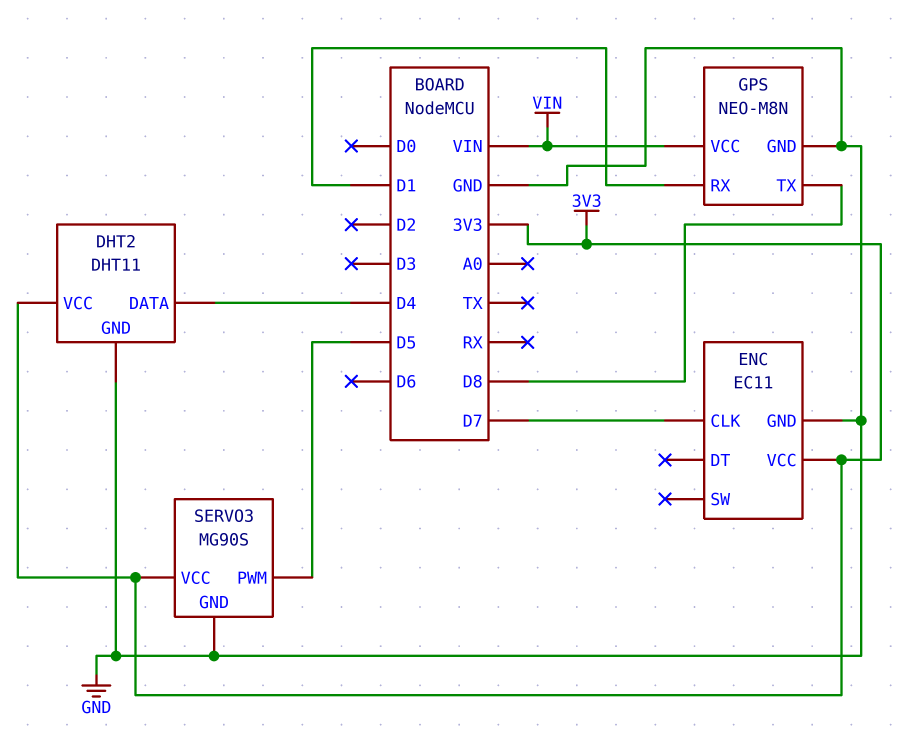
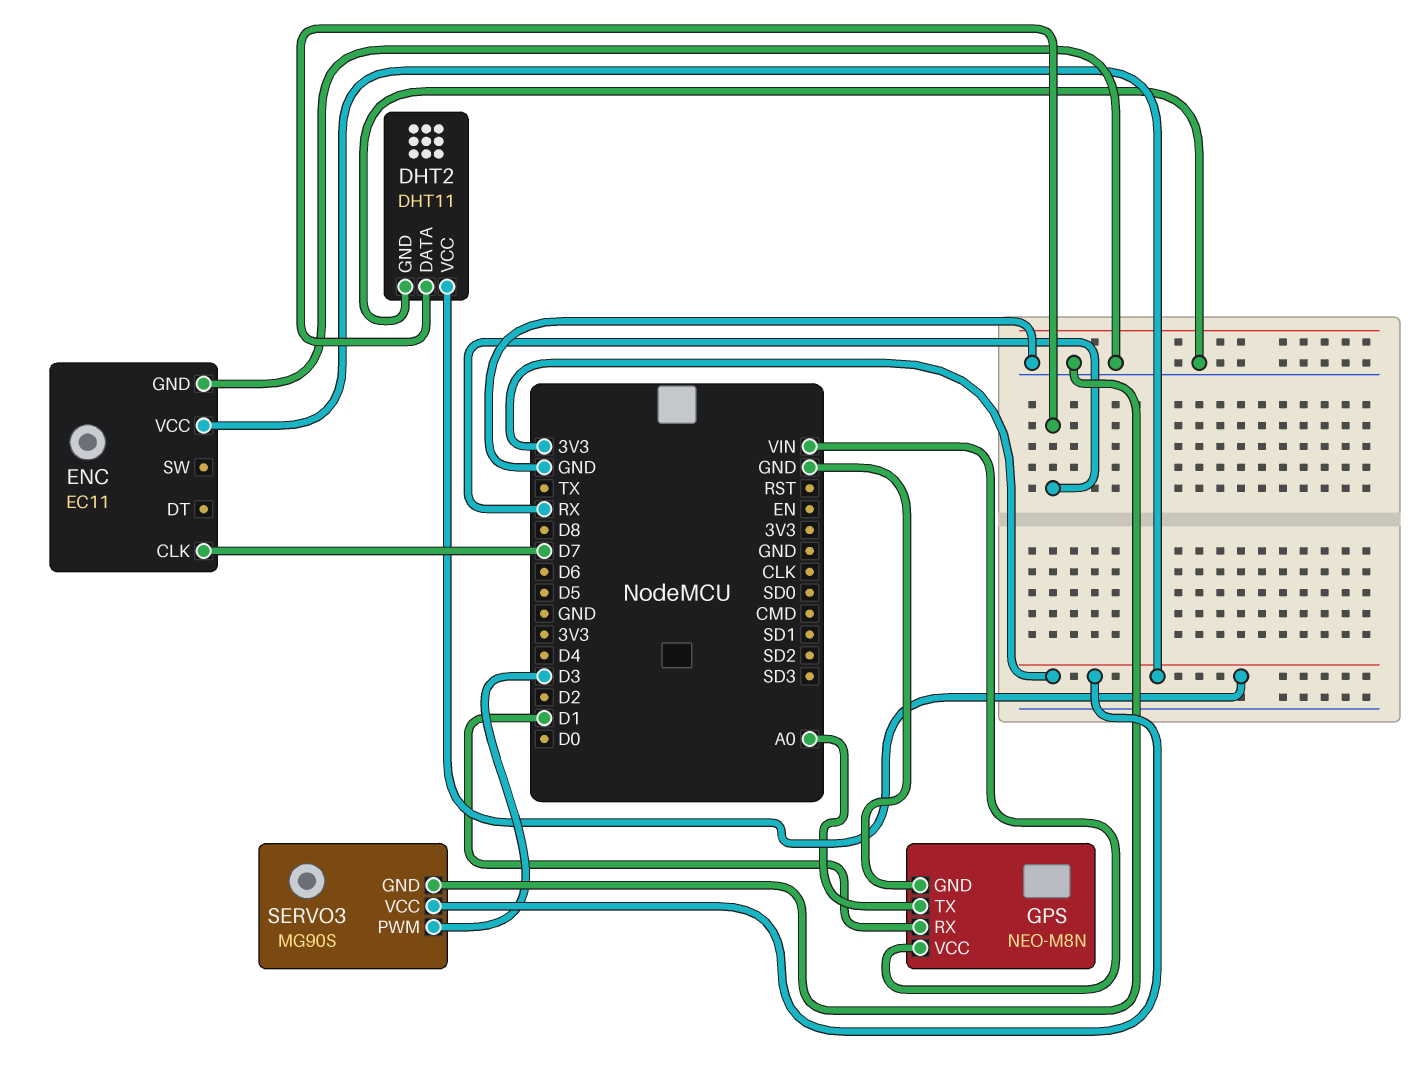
DHT2 pin DATA: D4 -> RX
GPS pin TX: D8 -> A0
SERVO3 pin PWM: D5 -> D3

